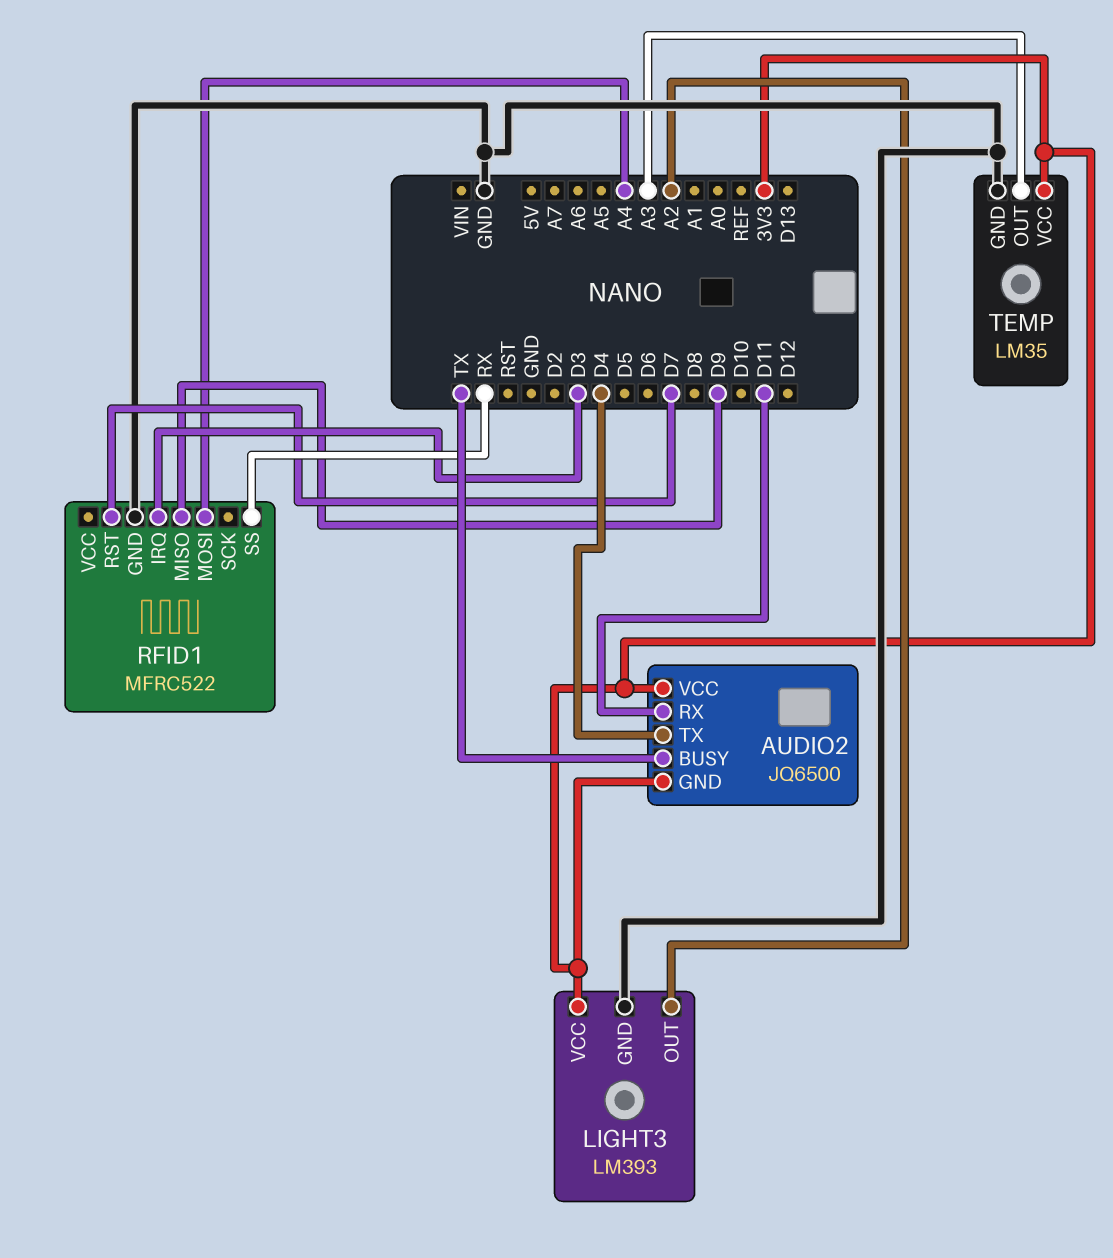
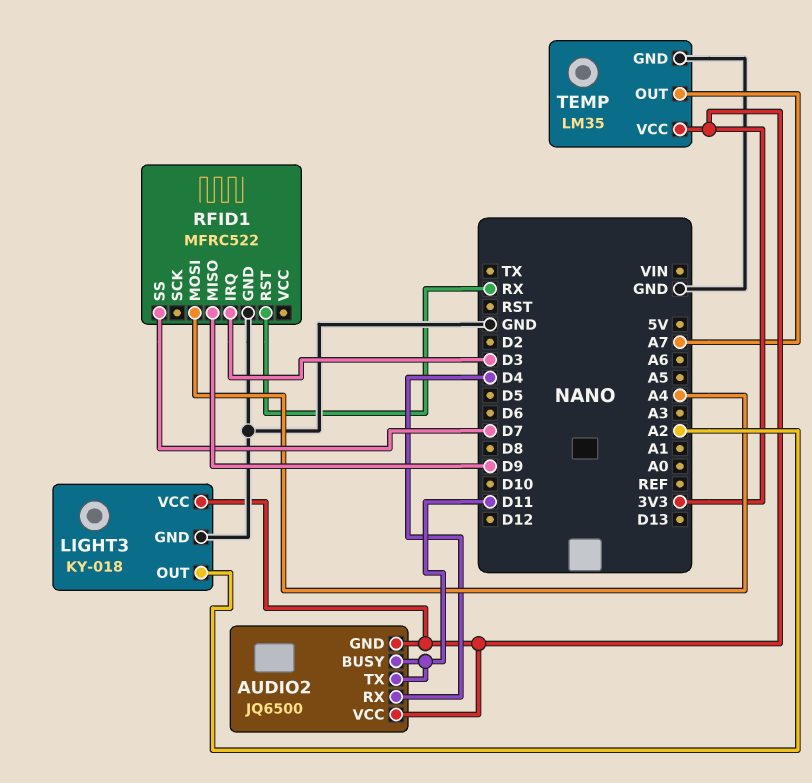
AUDIO2 pin BUSY: TX -> D11
AUDIO2 pin RX: D11 -> D4
AUDIO2 pin TX: D4 -> D11
LIGHT3: LM393 -> KY-018
RFID1 pin RST: D7 -> RX
RFID1 pin SS: RX -> D7
TEMP pin OUT: A3 -> A7

